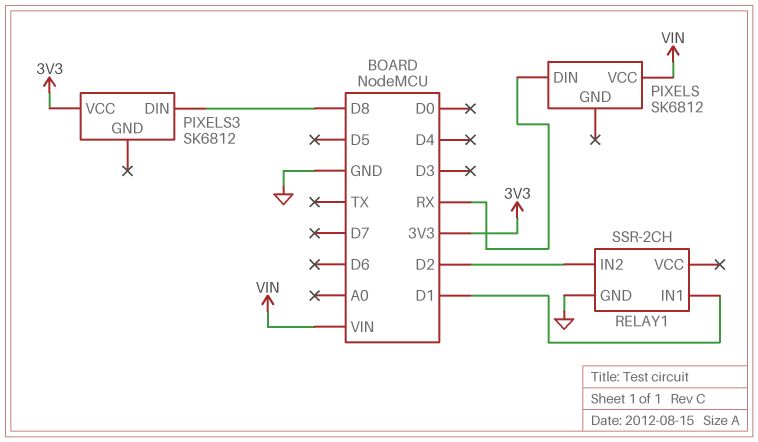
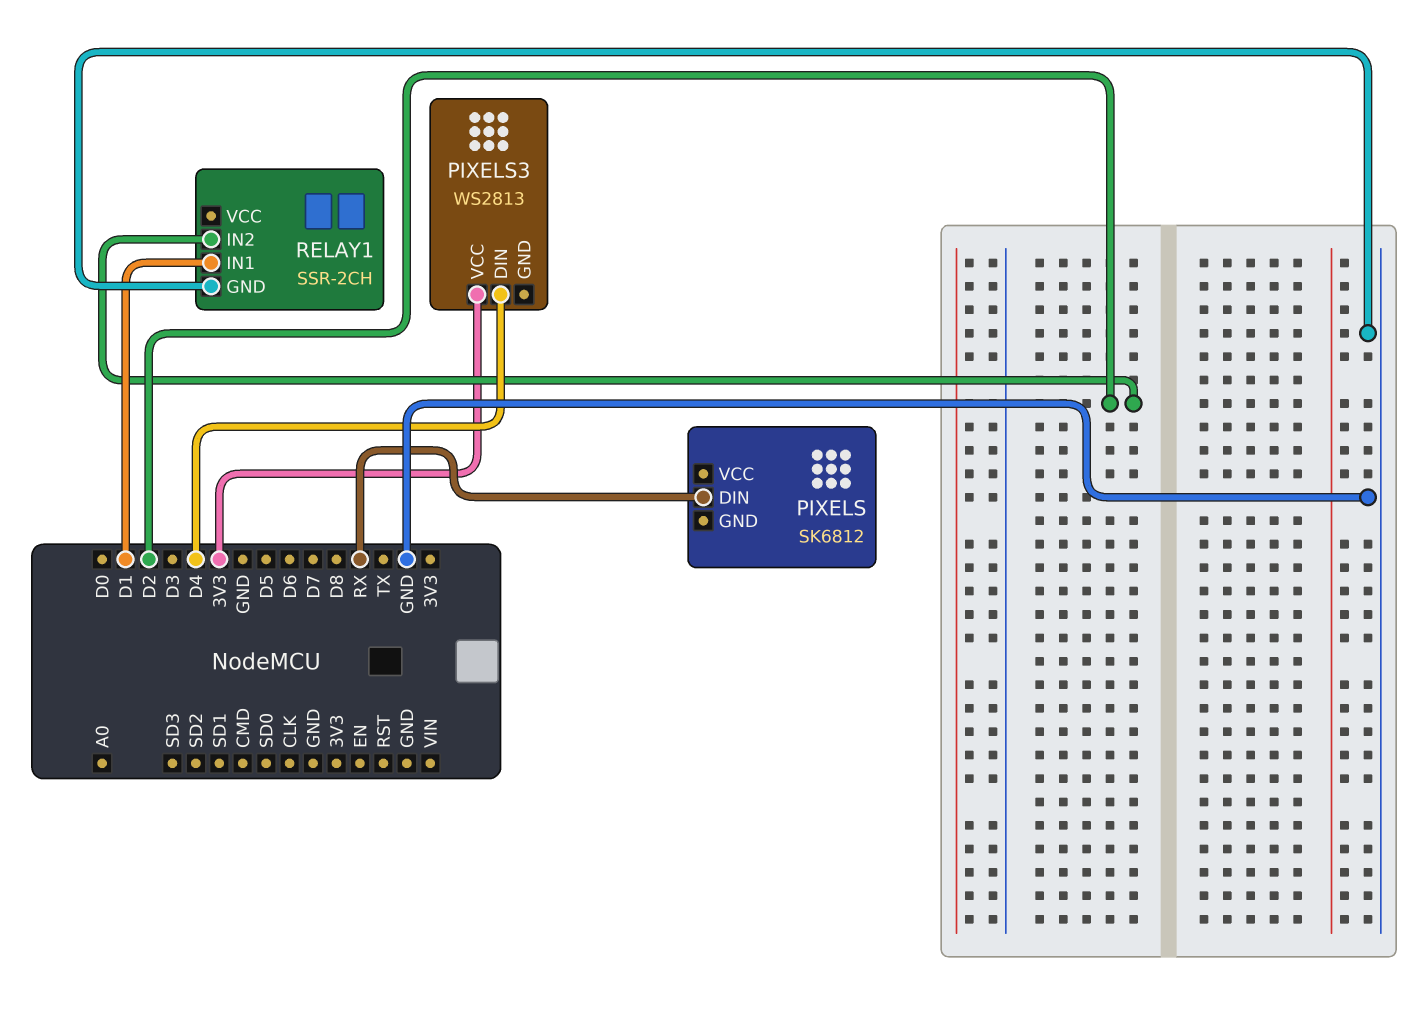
PIXELS pin VCC: VIN -> none
PIXELS3: SK6812 -> WS2813
PIXELS3 pin DIN: D8 -> D4

